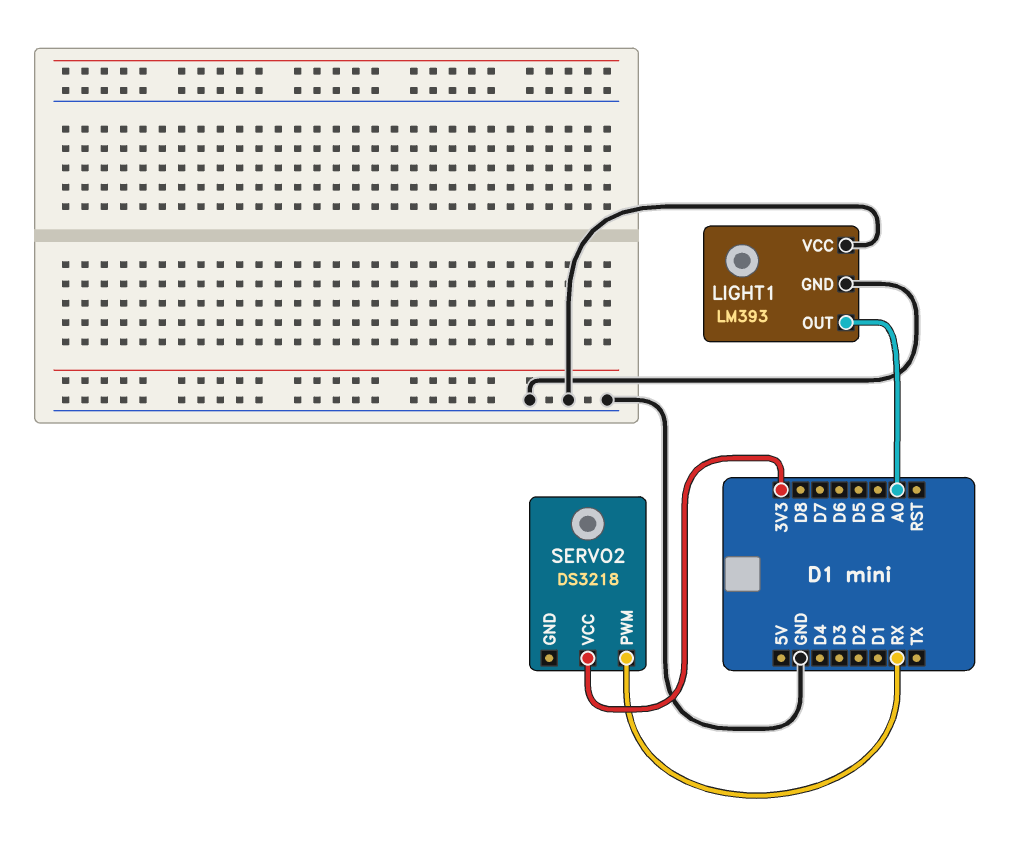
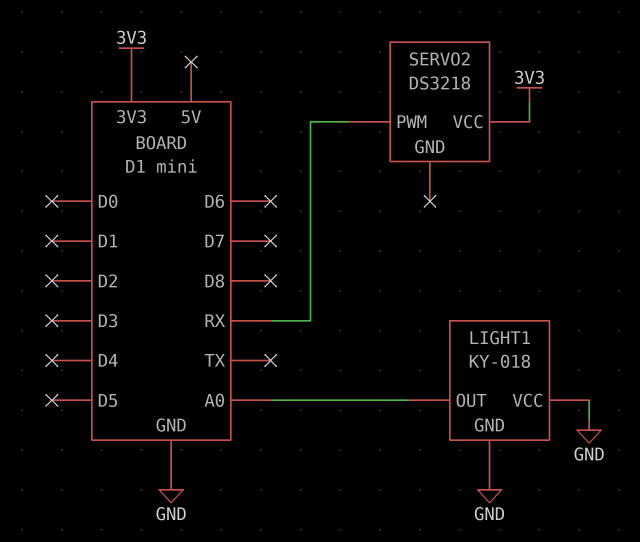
LIGHT1: LM393 -> KY-018

